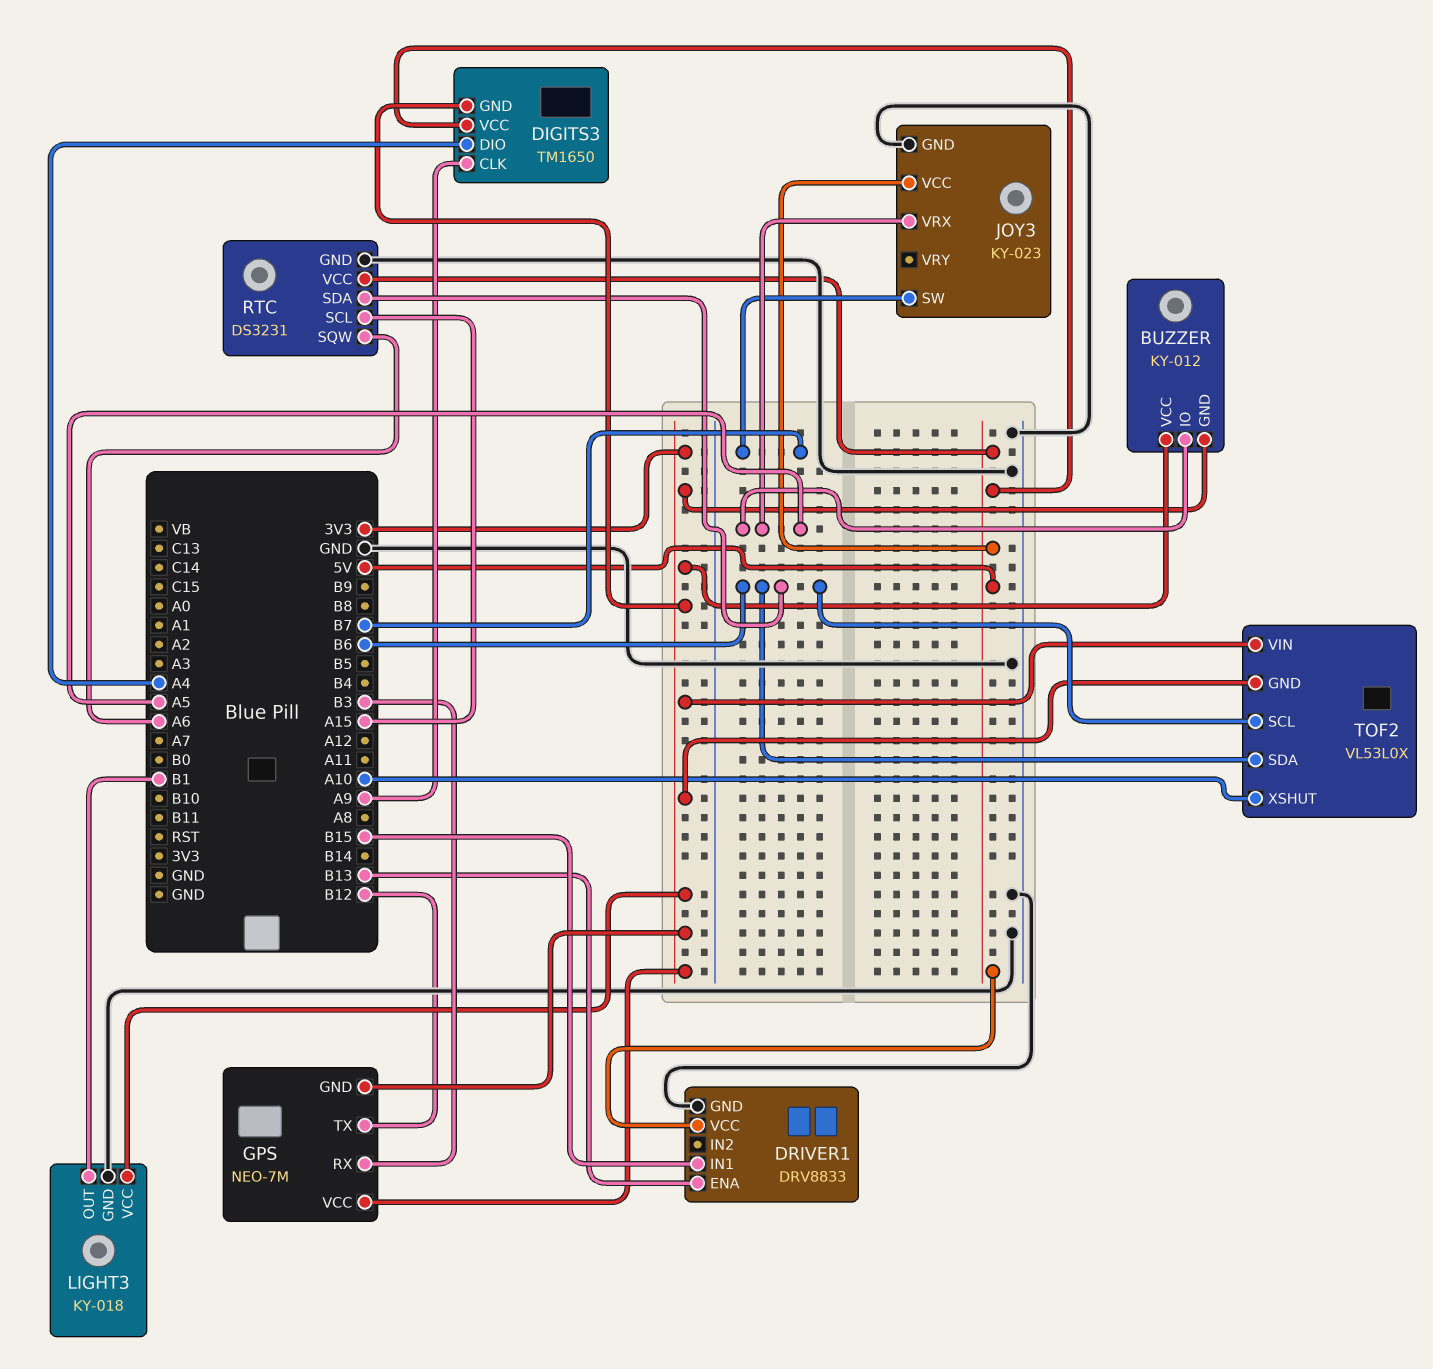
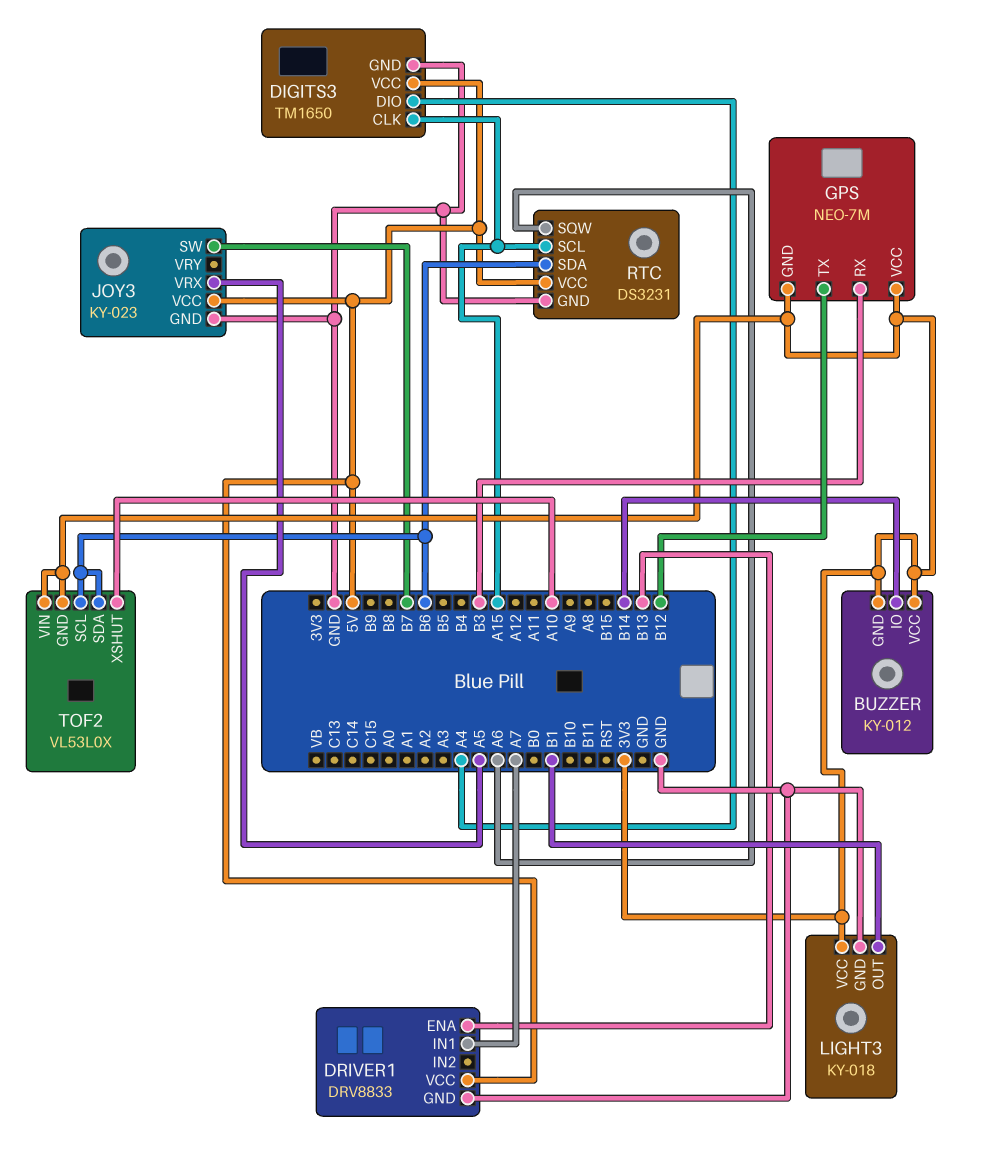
BUZZER pin IO: A5 -> B14
DIGITS3 pin CLK: A9 -> A15
DIGITS3 pin GND: 3V3 -> GND
DRIVER1 pin IN1: B15 -> A7

